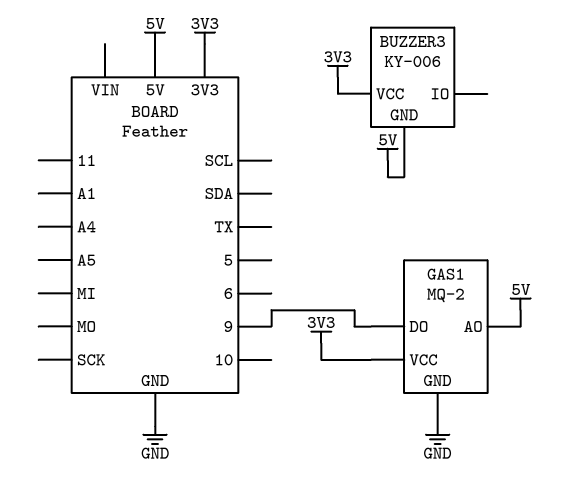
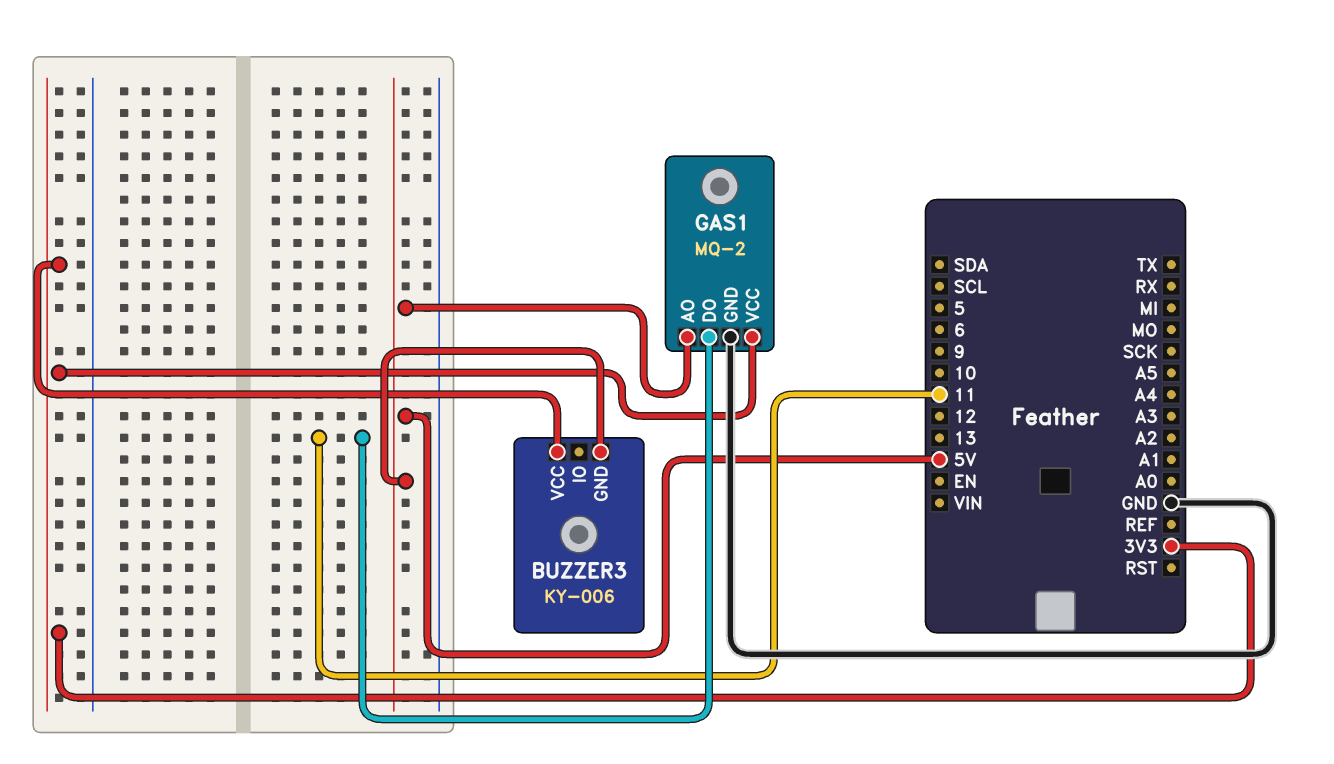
GAS1 pin DO: 9 -> 11

